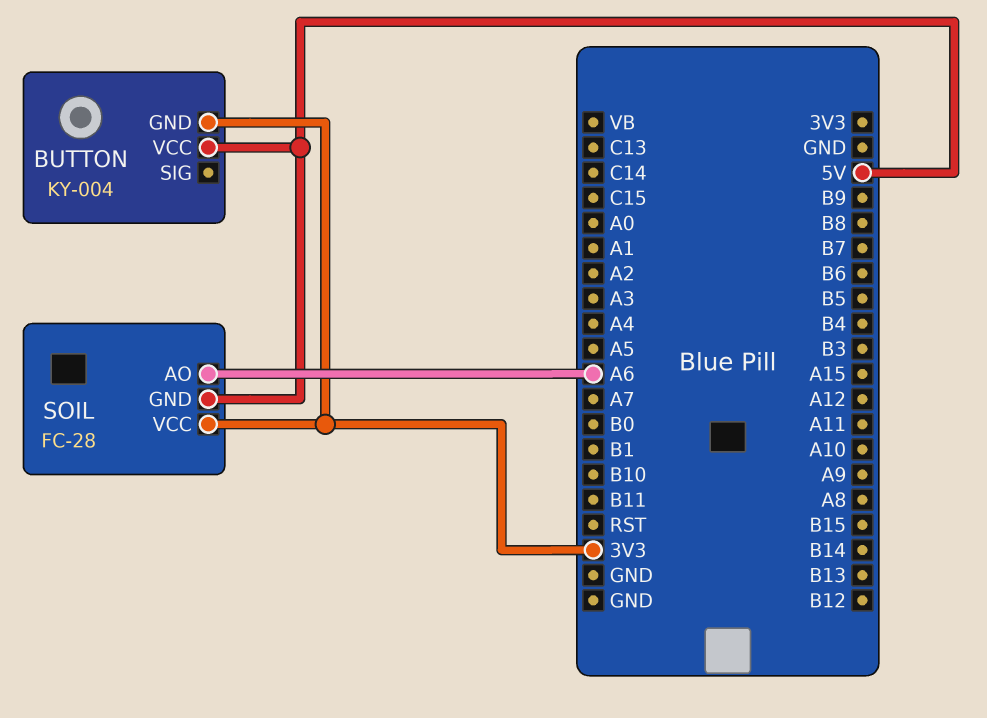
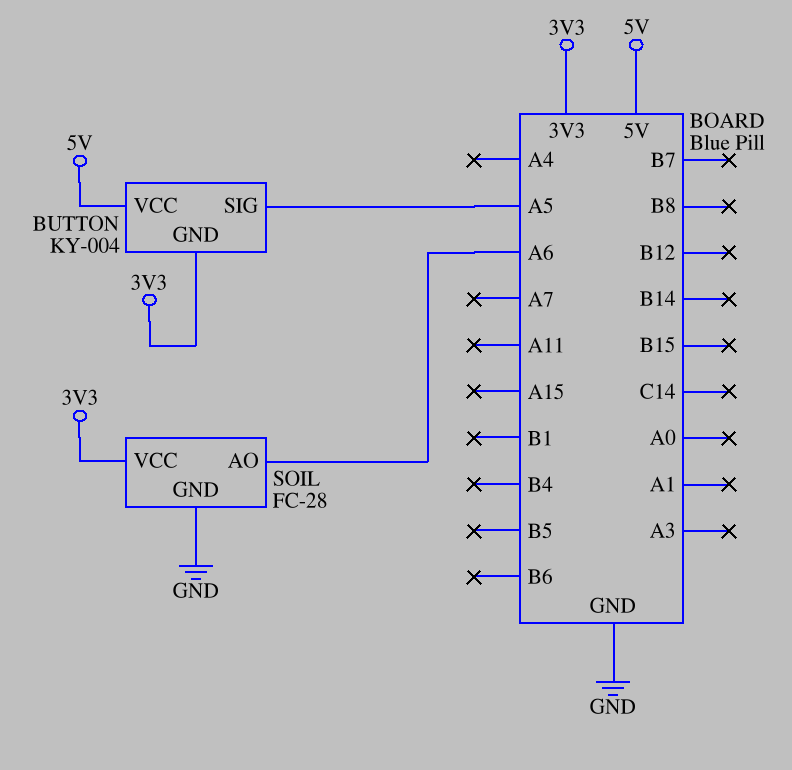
BUTTON pin SIG: none -> A5
SOIL pin GND: 5V -> GND

